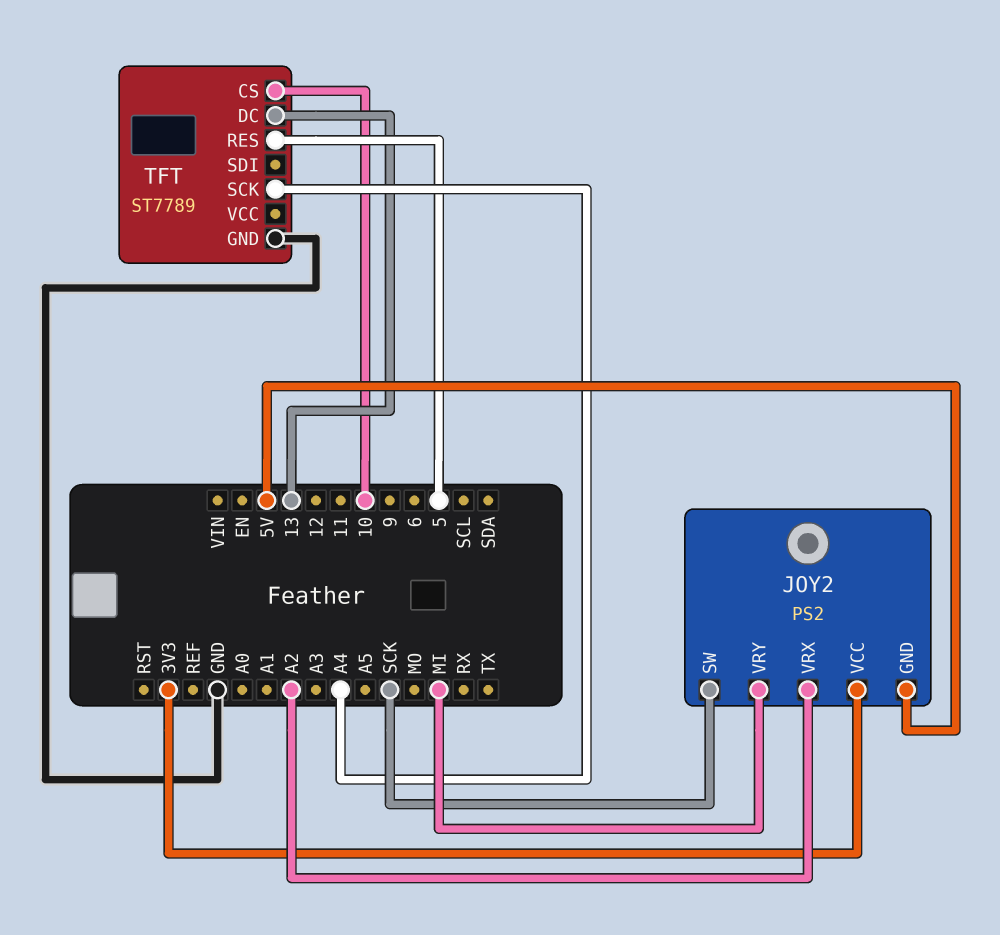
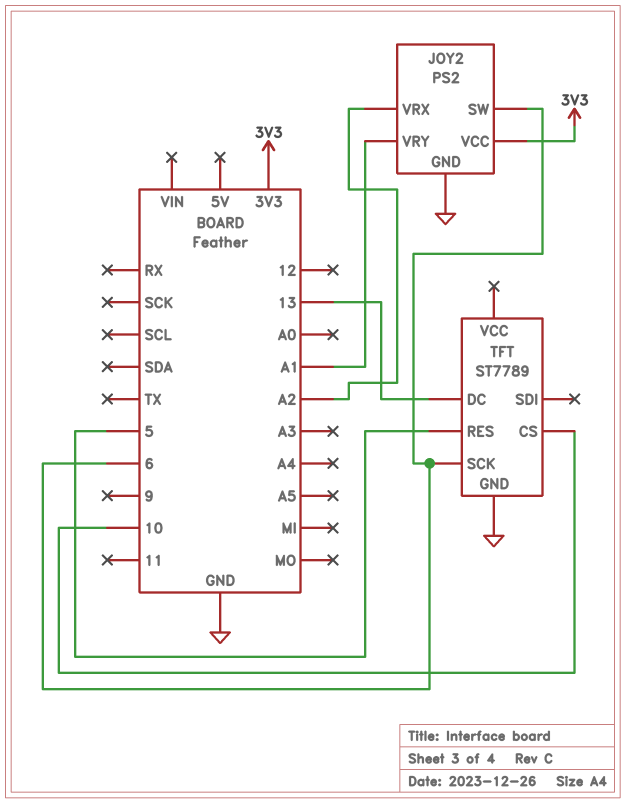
JOY2 pin GND: 5V -> GND
JOY2 pin SW: SCK -> 6
JOY2 pin VRY: MI -> A1
TFT pin SCK: A4 -> 6

